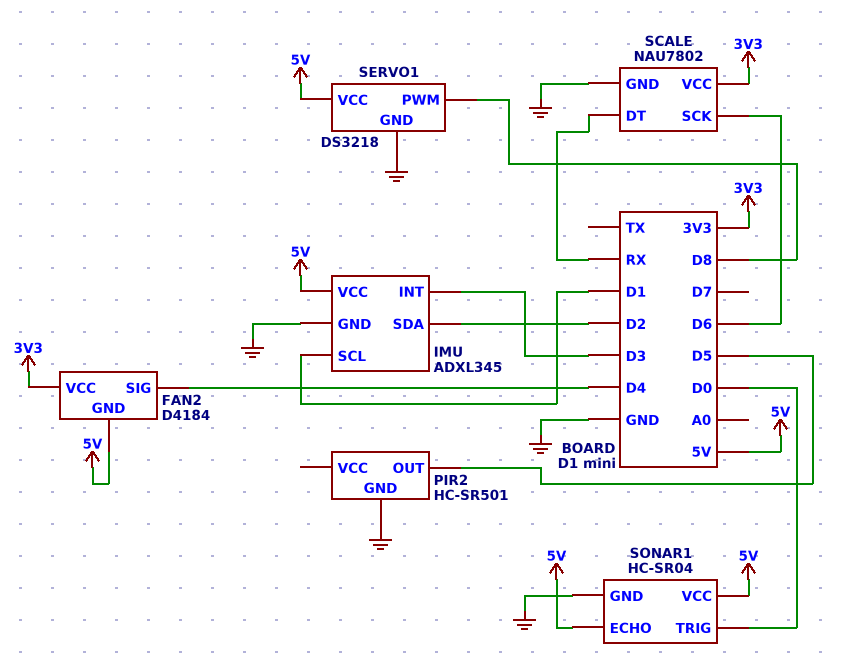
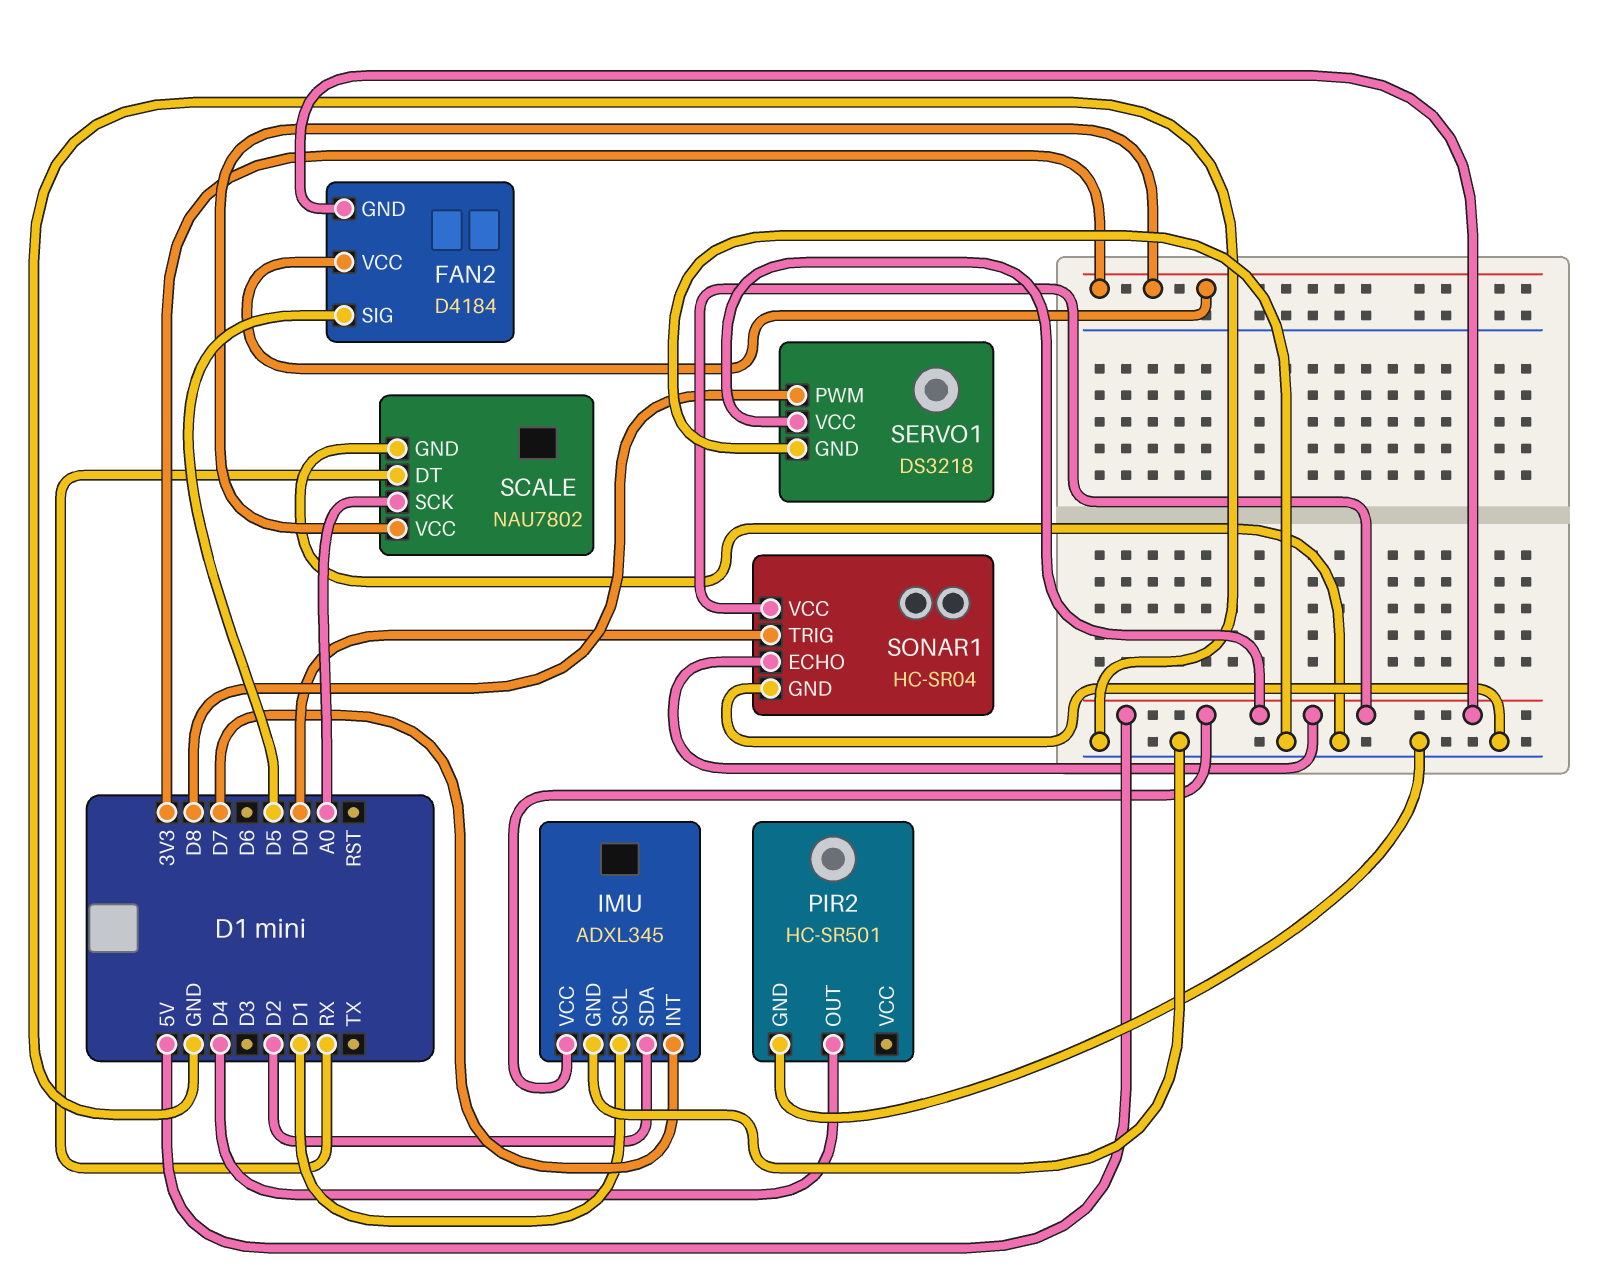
FAN2 pin SIG: D4 -> D5
IMU pin INT: D3 -> D7
PIR2 pin OUT: D5 -> D4
SCALE pin SCK: D6 -> A0

